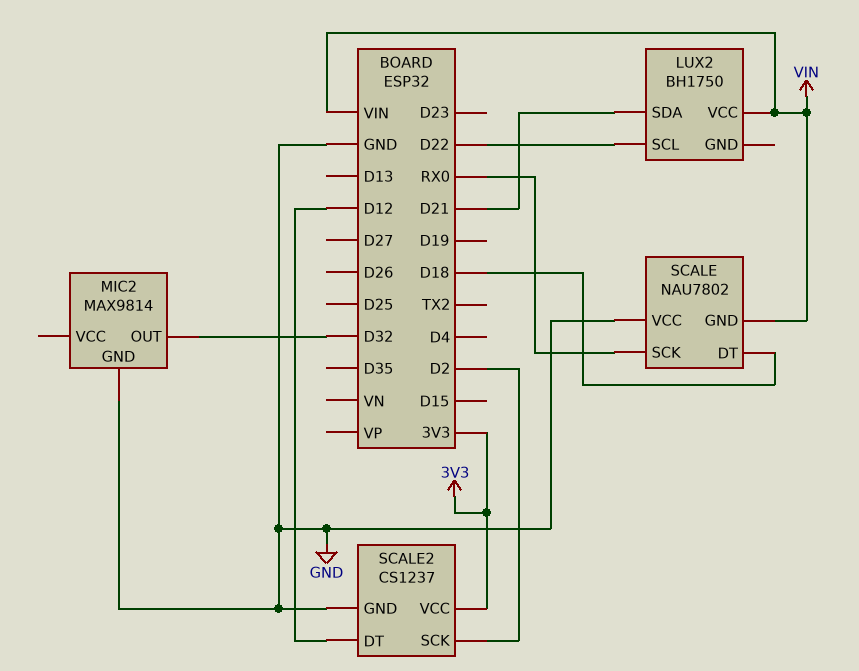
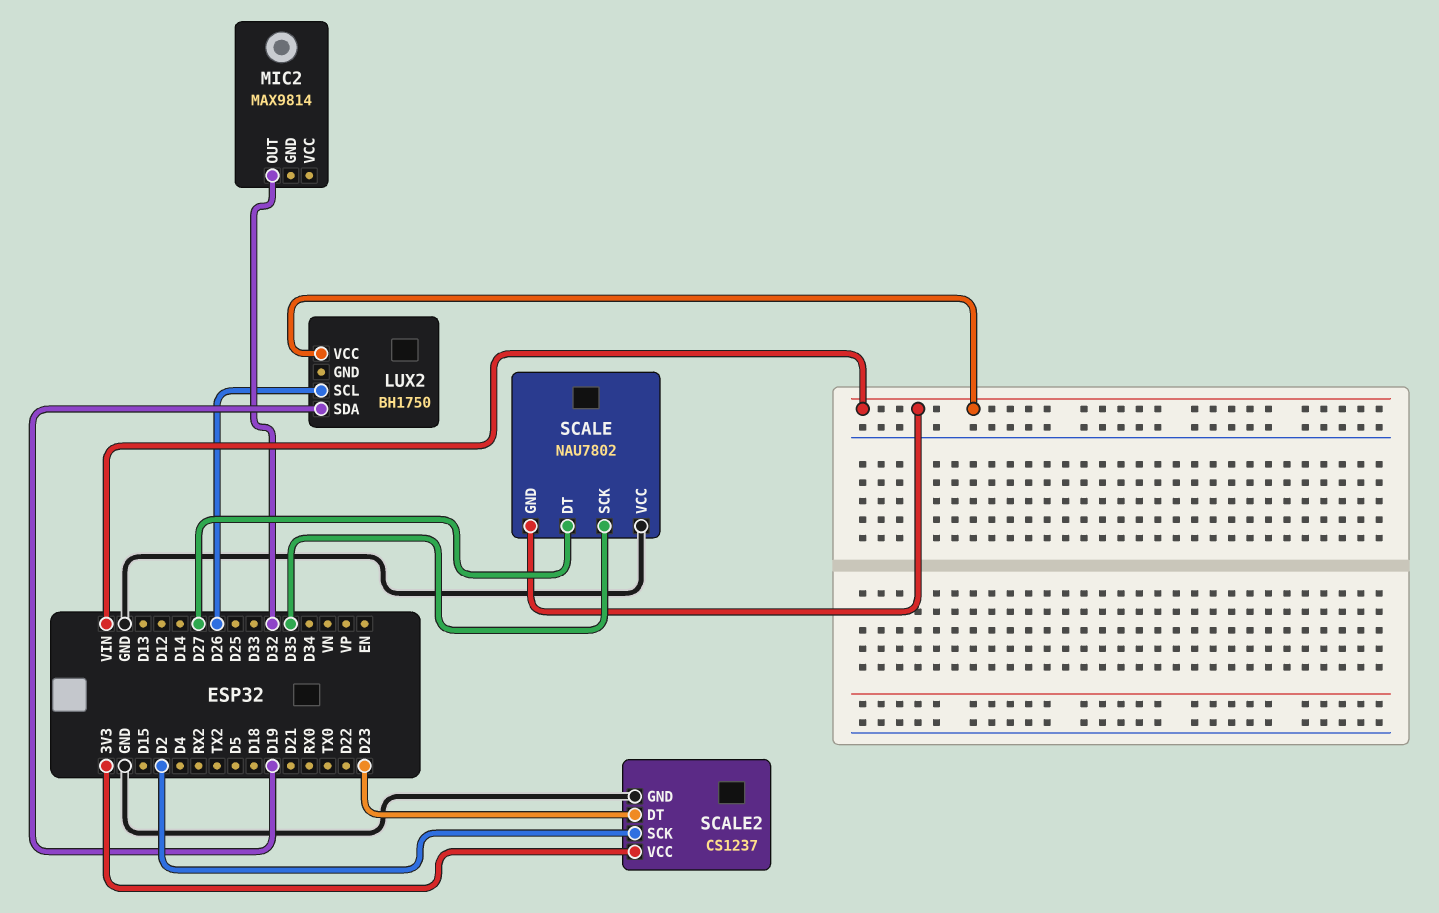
LUX2 pin SCL: D22 -> D26
LUX2 pin SDA: D21 -> D19
MIC2 pin GND: GND -> none
SCALE pin DT: D18 -> D27
SCALE pin SCK: RX0 -> D35
SCALE2 pin DT: D12 -> D23

